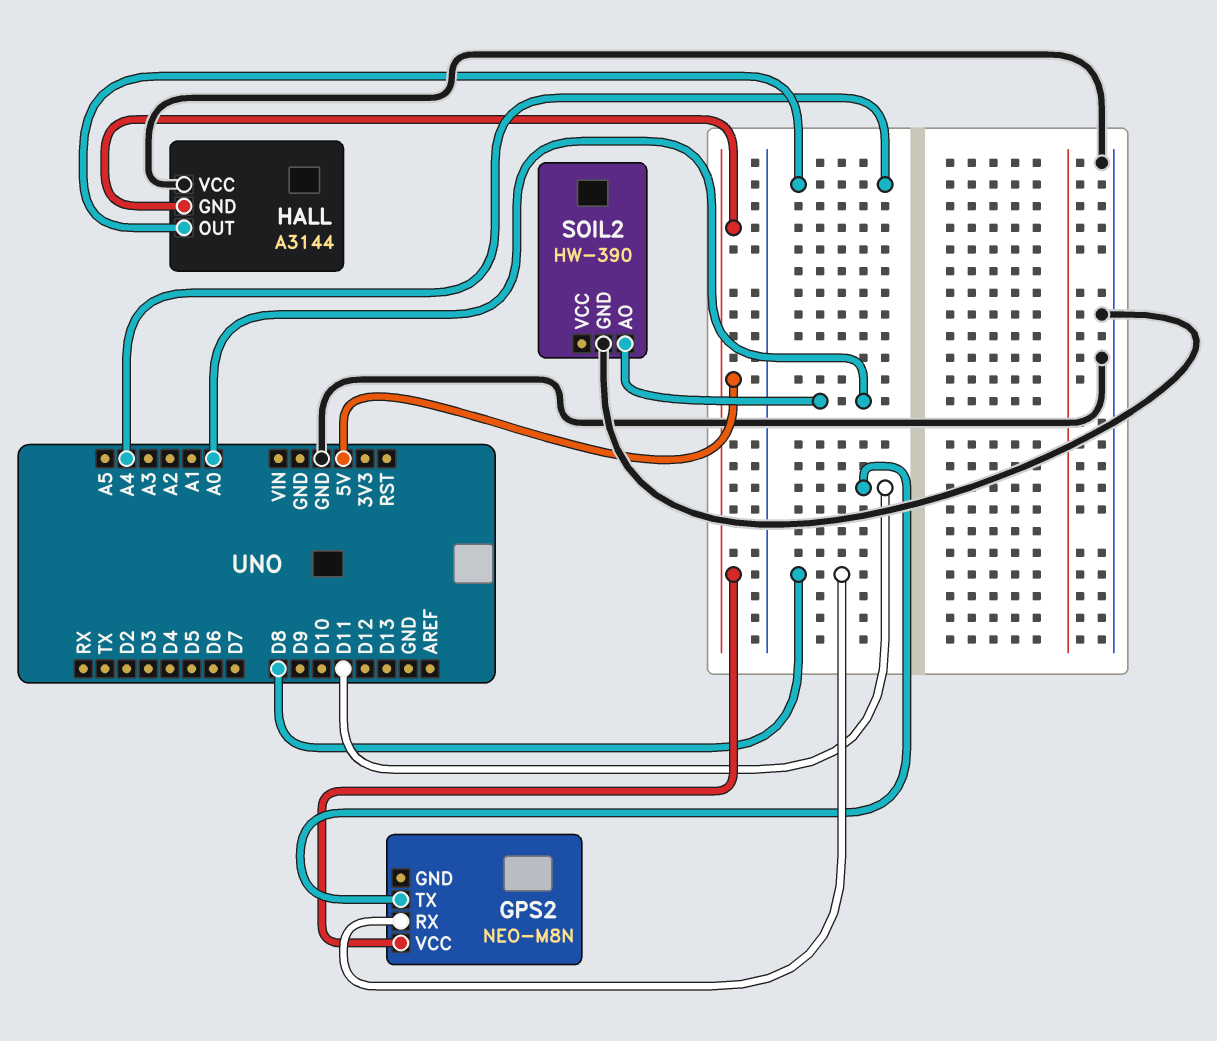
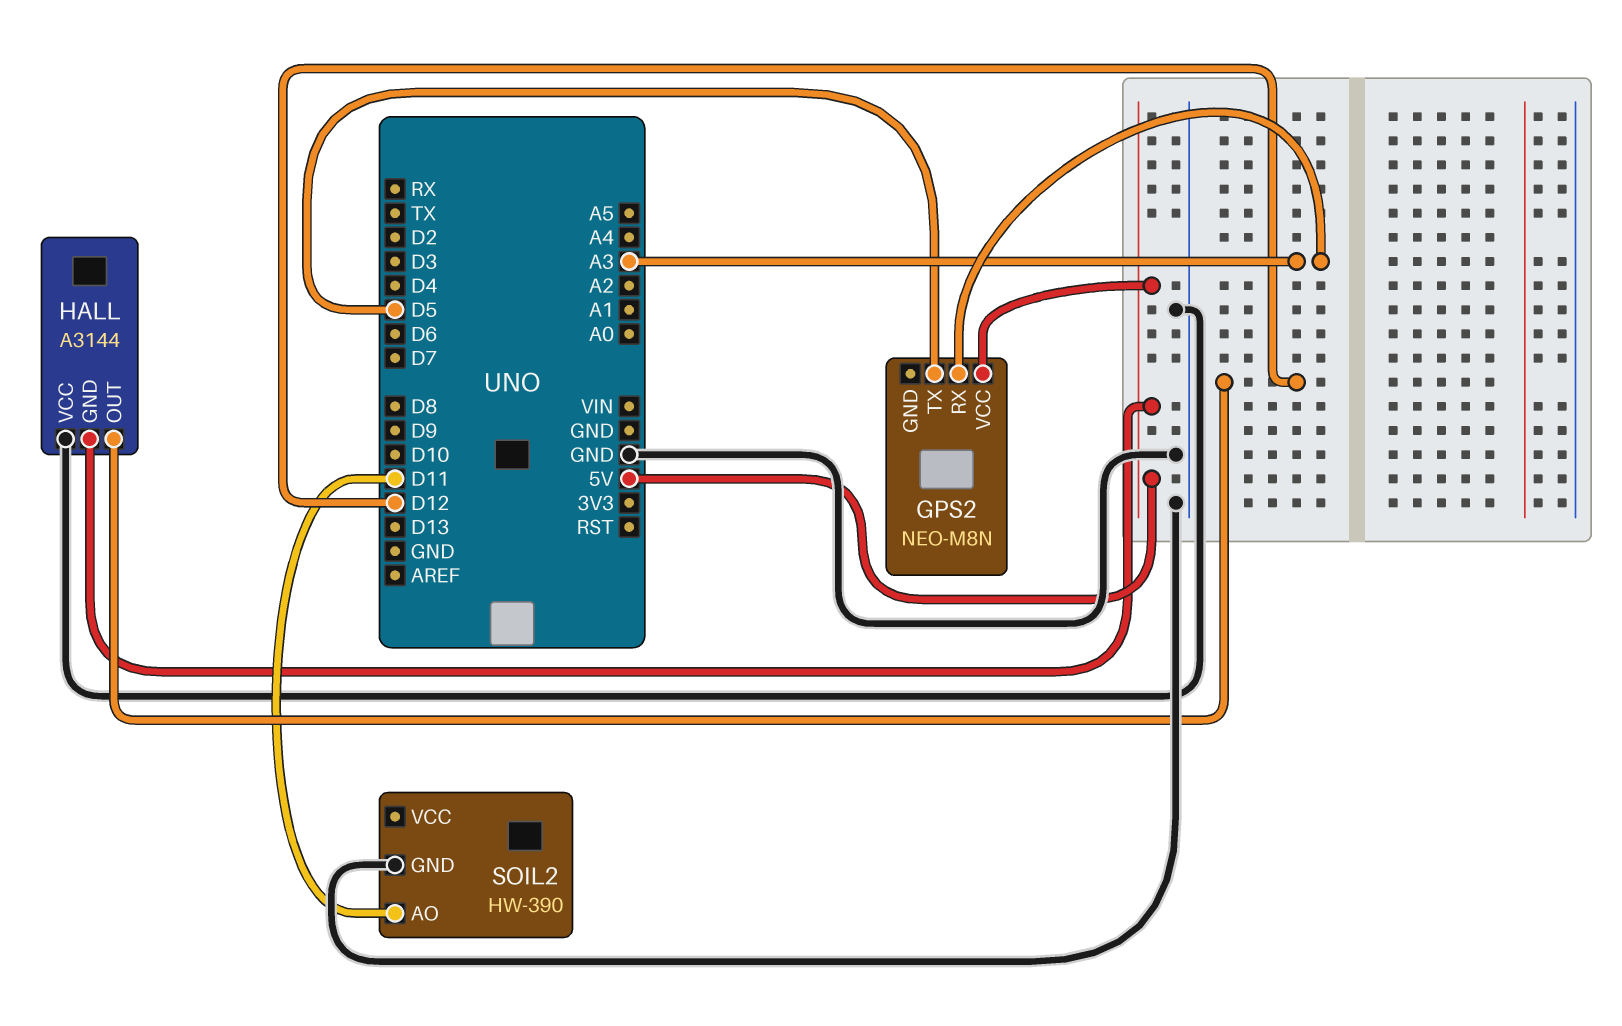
GPS2 pin RX: D8 -> A3
GPS2 pin TX: D11 -> D5
HALL pin OUT: A4 -> D12
SOIL2 pin AO: A0 -> D11

